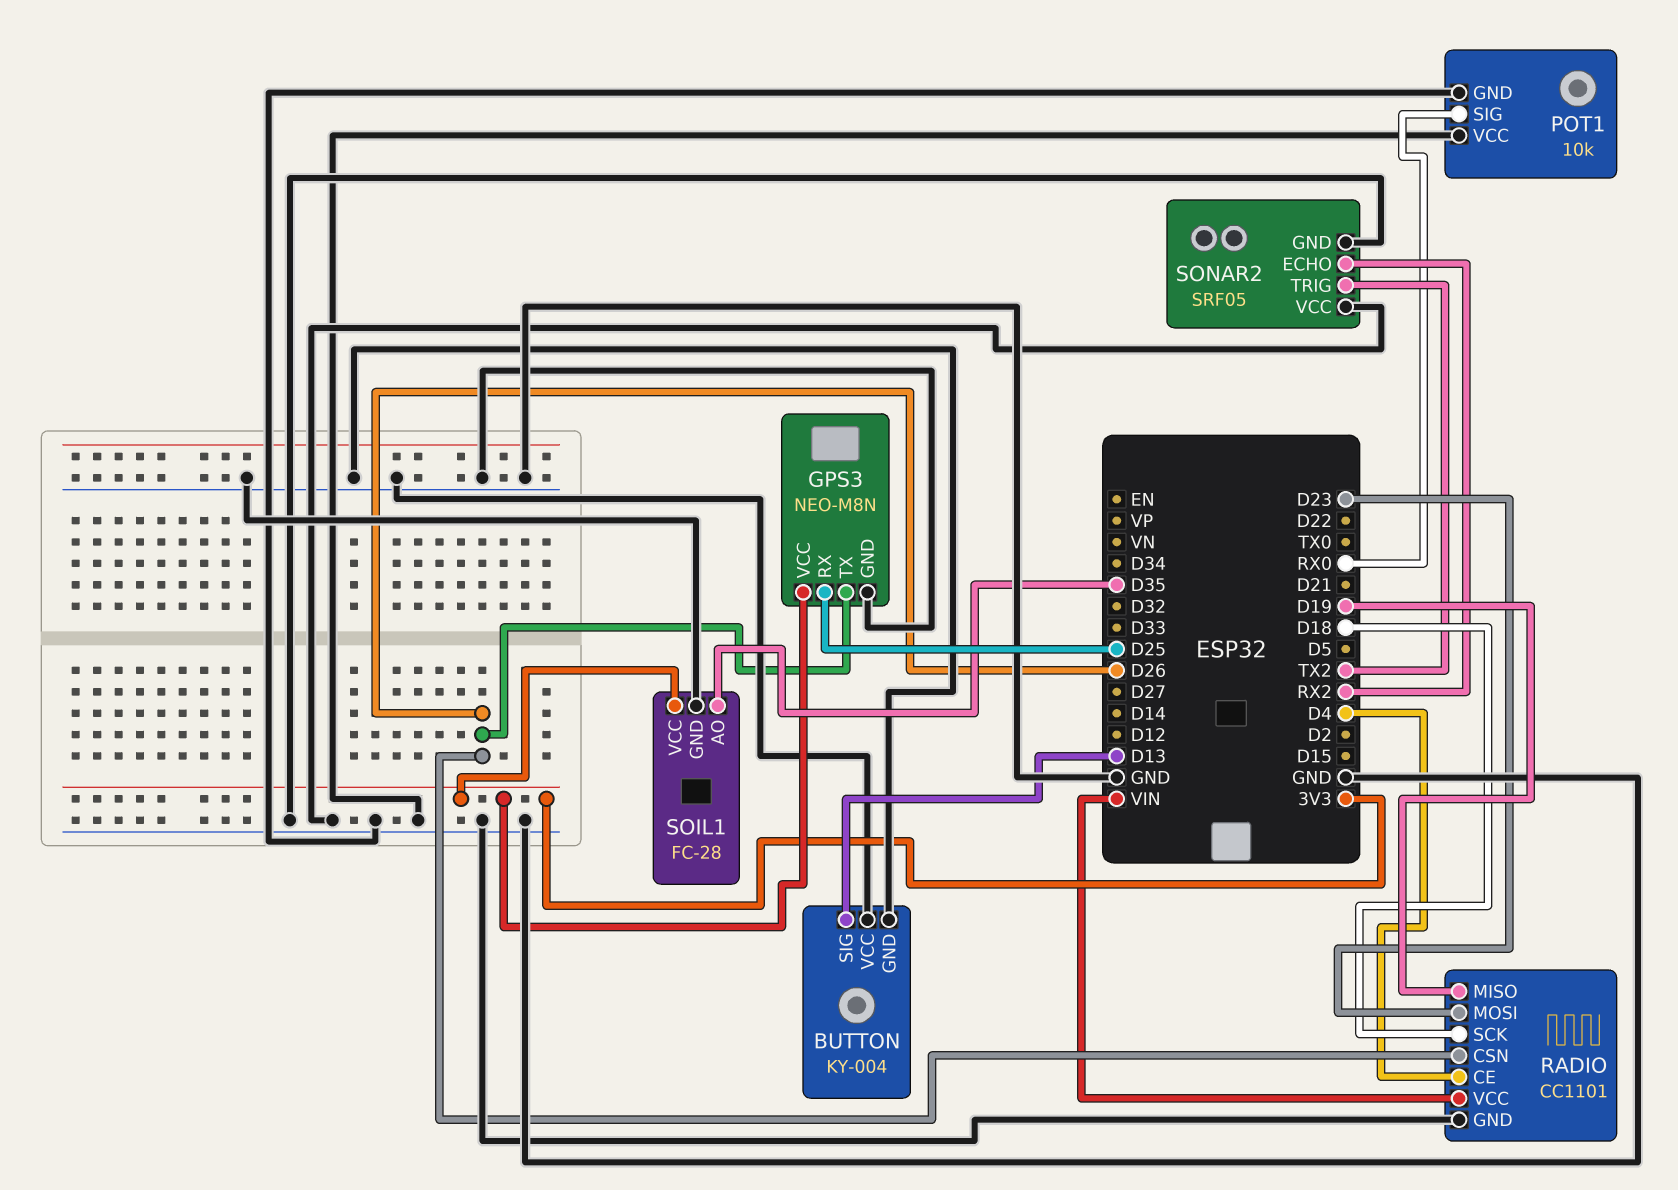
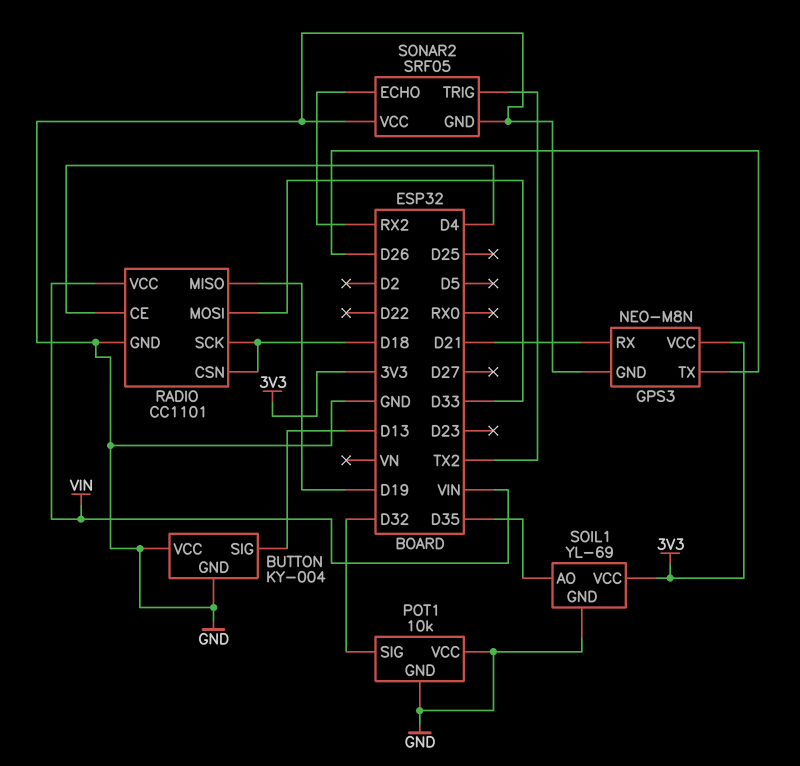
GPS3 pin RX: D25 -> D21
POT1 pin SIG: RX0 -> D32
RADIO pin CSN: D26 -> D18
RADIO pin MOSI: D23 -> D33
SOIL1: FC-28 -> YL-69

